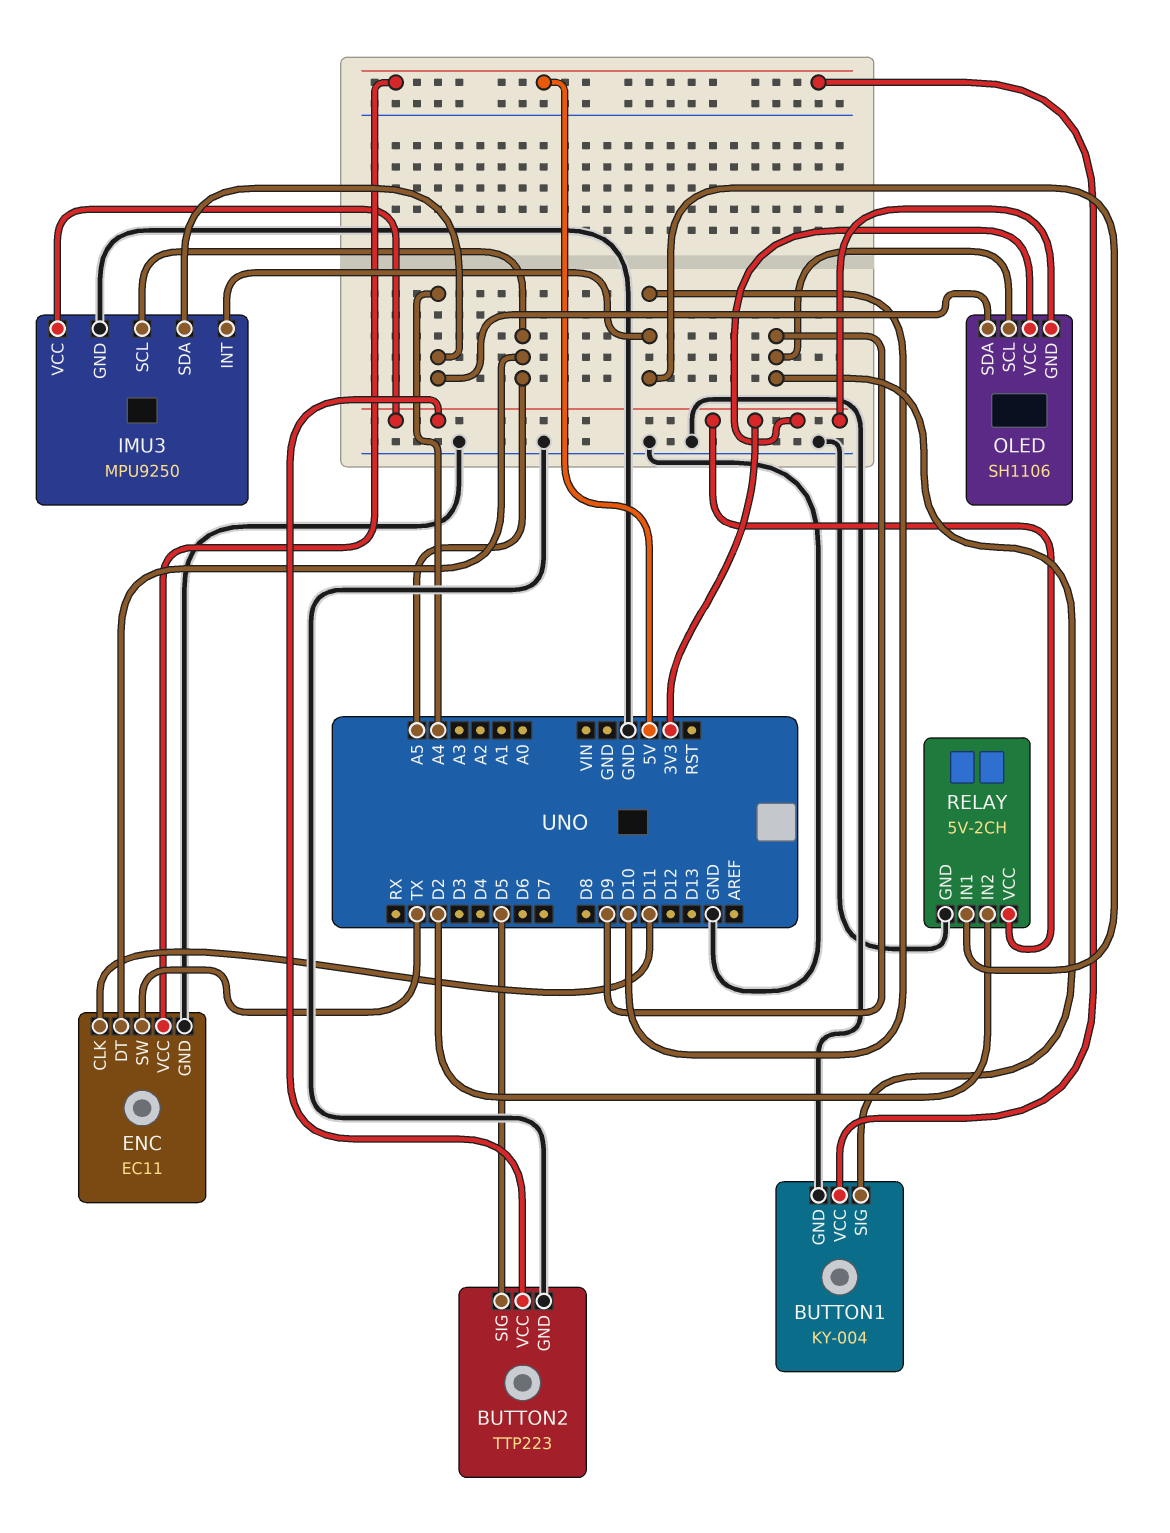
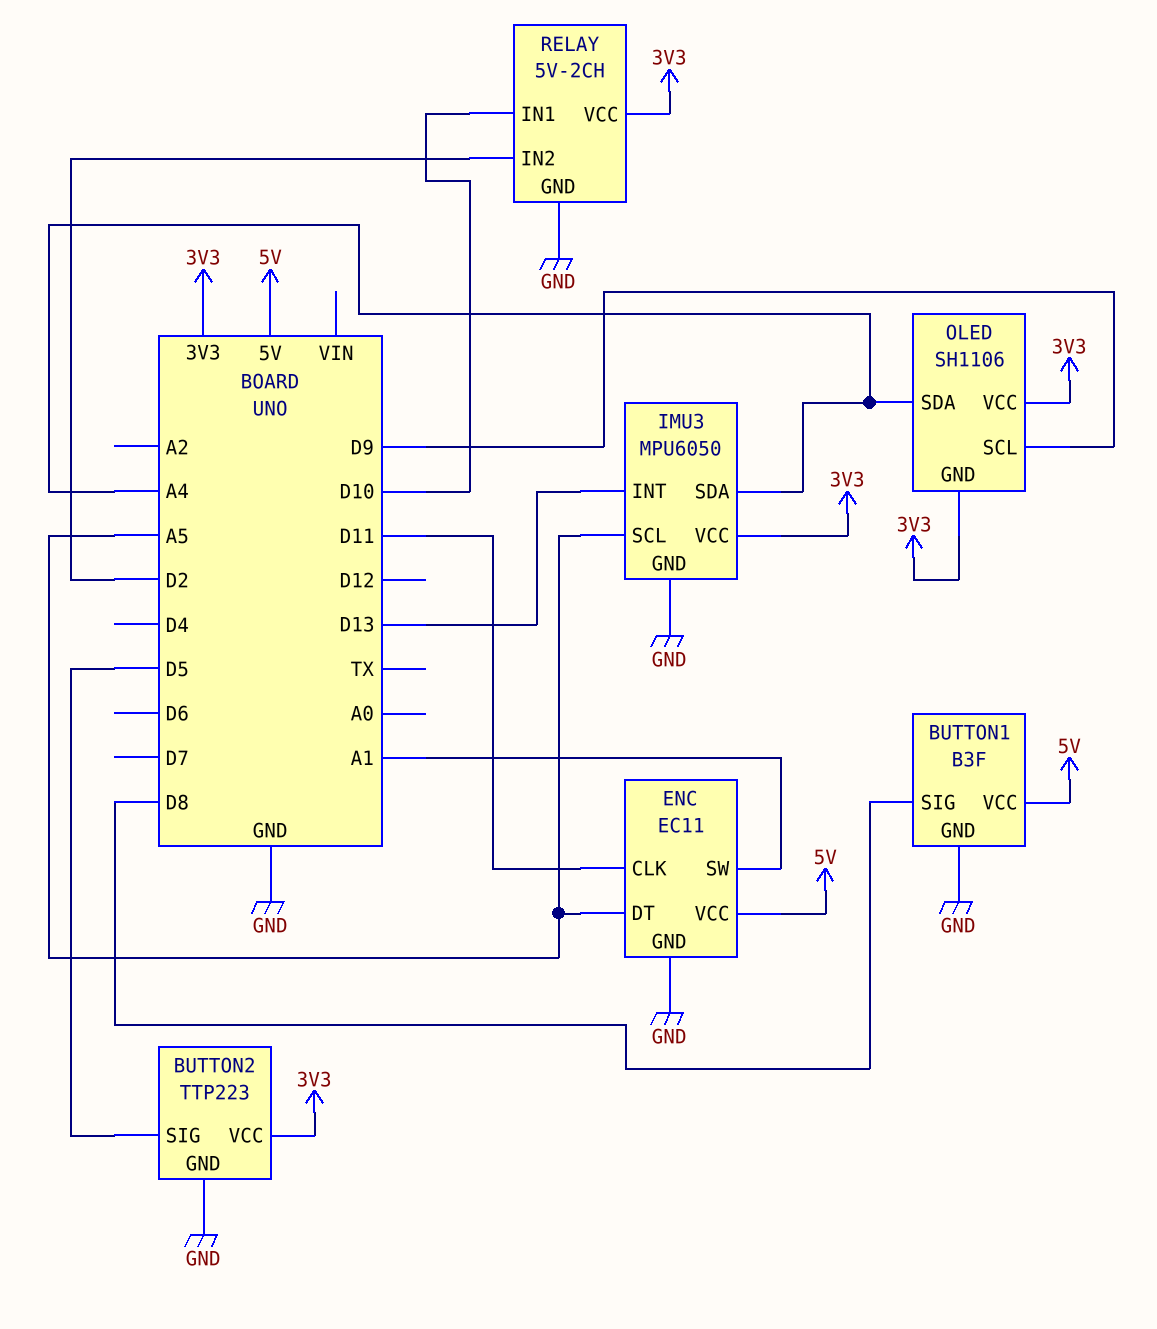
BUTTON1: KY-004 -> B3F
BUTTON1 pin SIG: D9 -> D8
ENC pin SW: TX -> A1
IMU3: MPU9250 -> MPU6050
IMU3 pin INT: D10 -> D13

